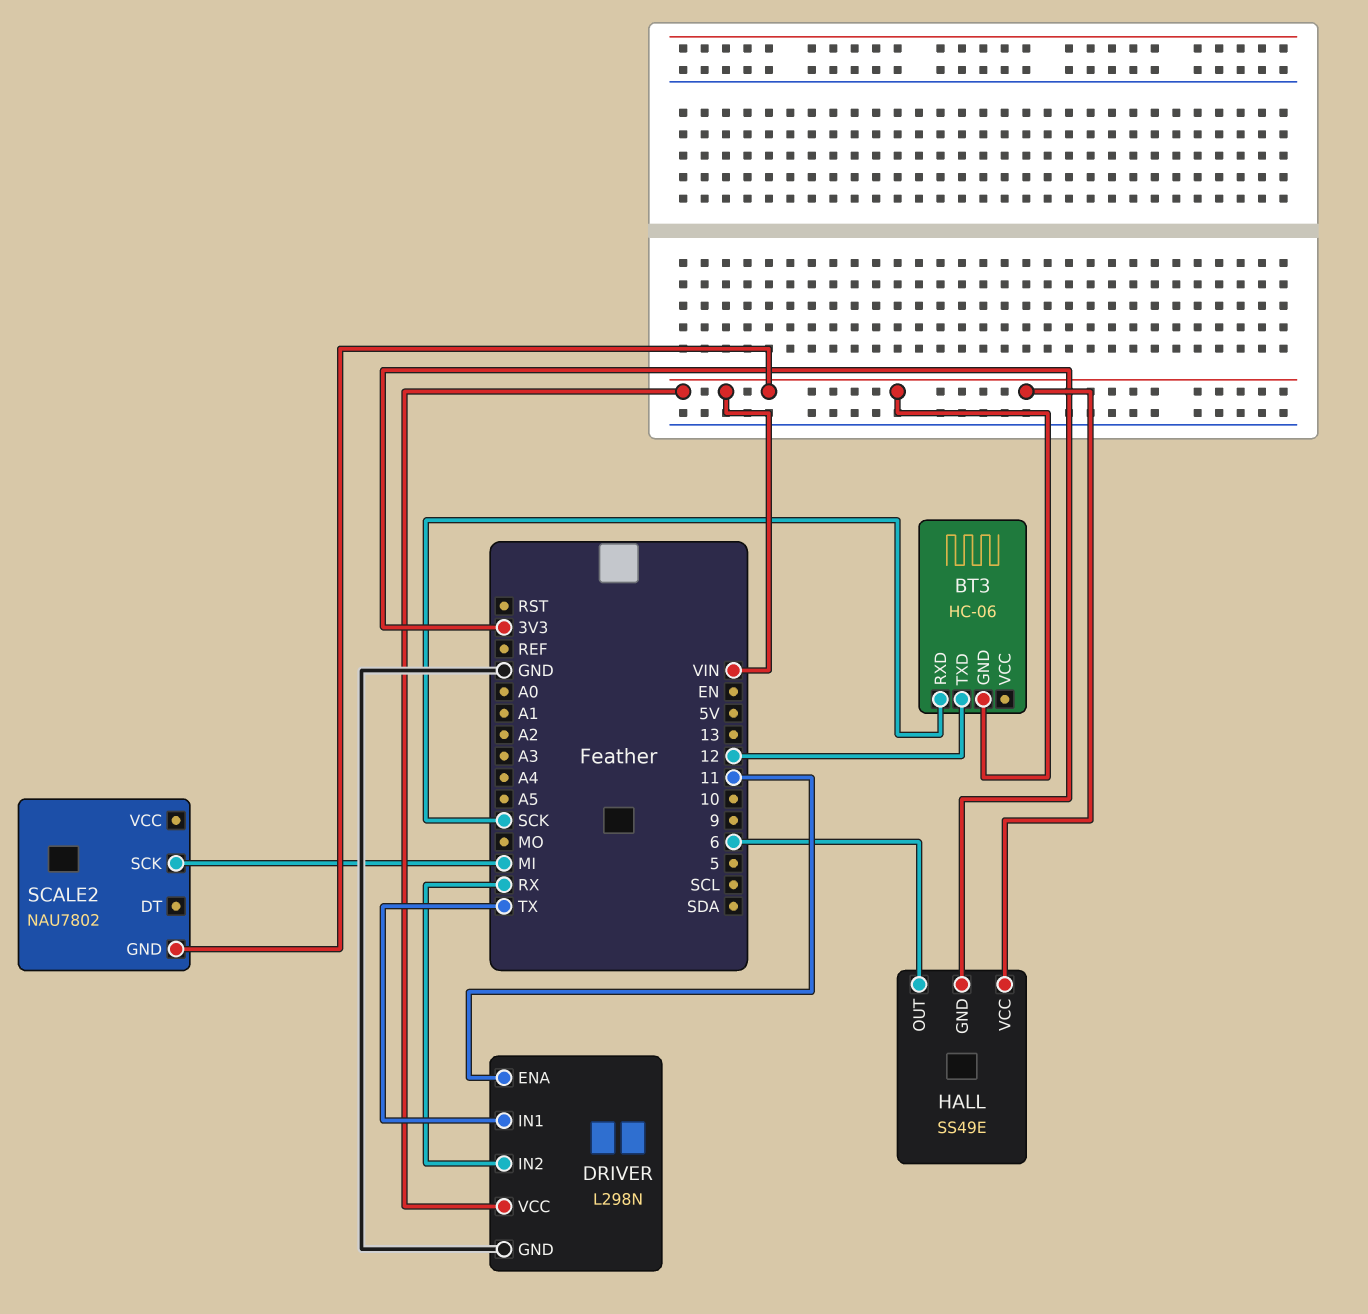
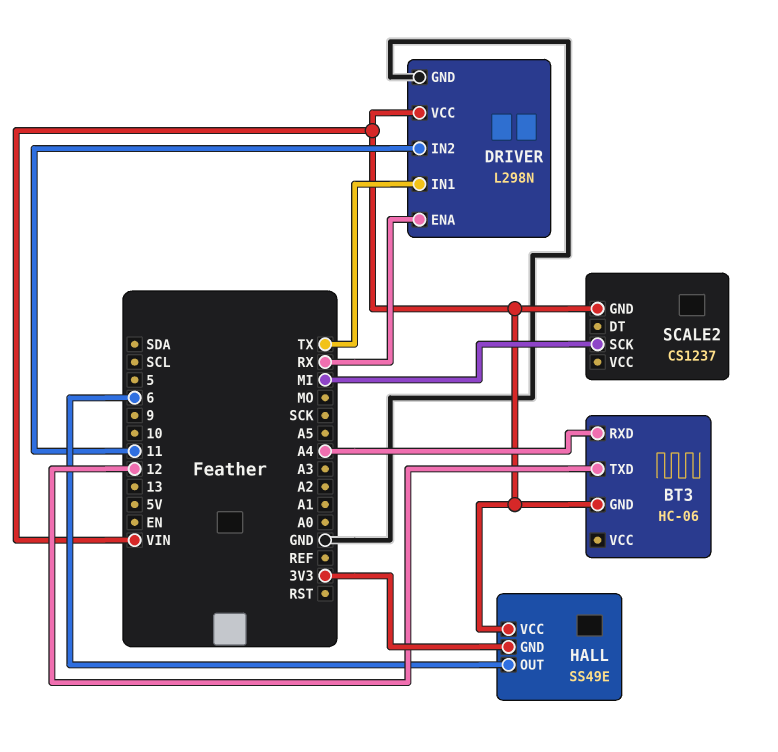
BT3 pin RXD: SCK -> A4
DRIVER pin ENA: 11 -> RX
DRIVER pin IN2: RX -> 11
SCALE2: NAU7802 -> CS1237

